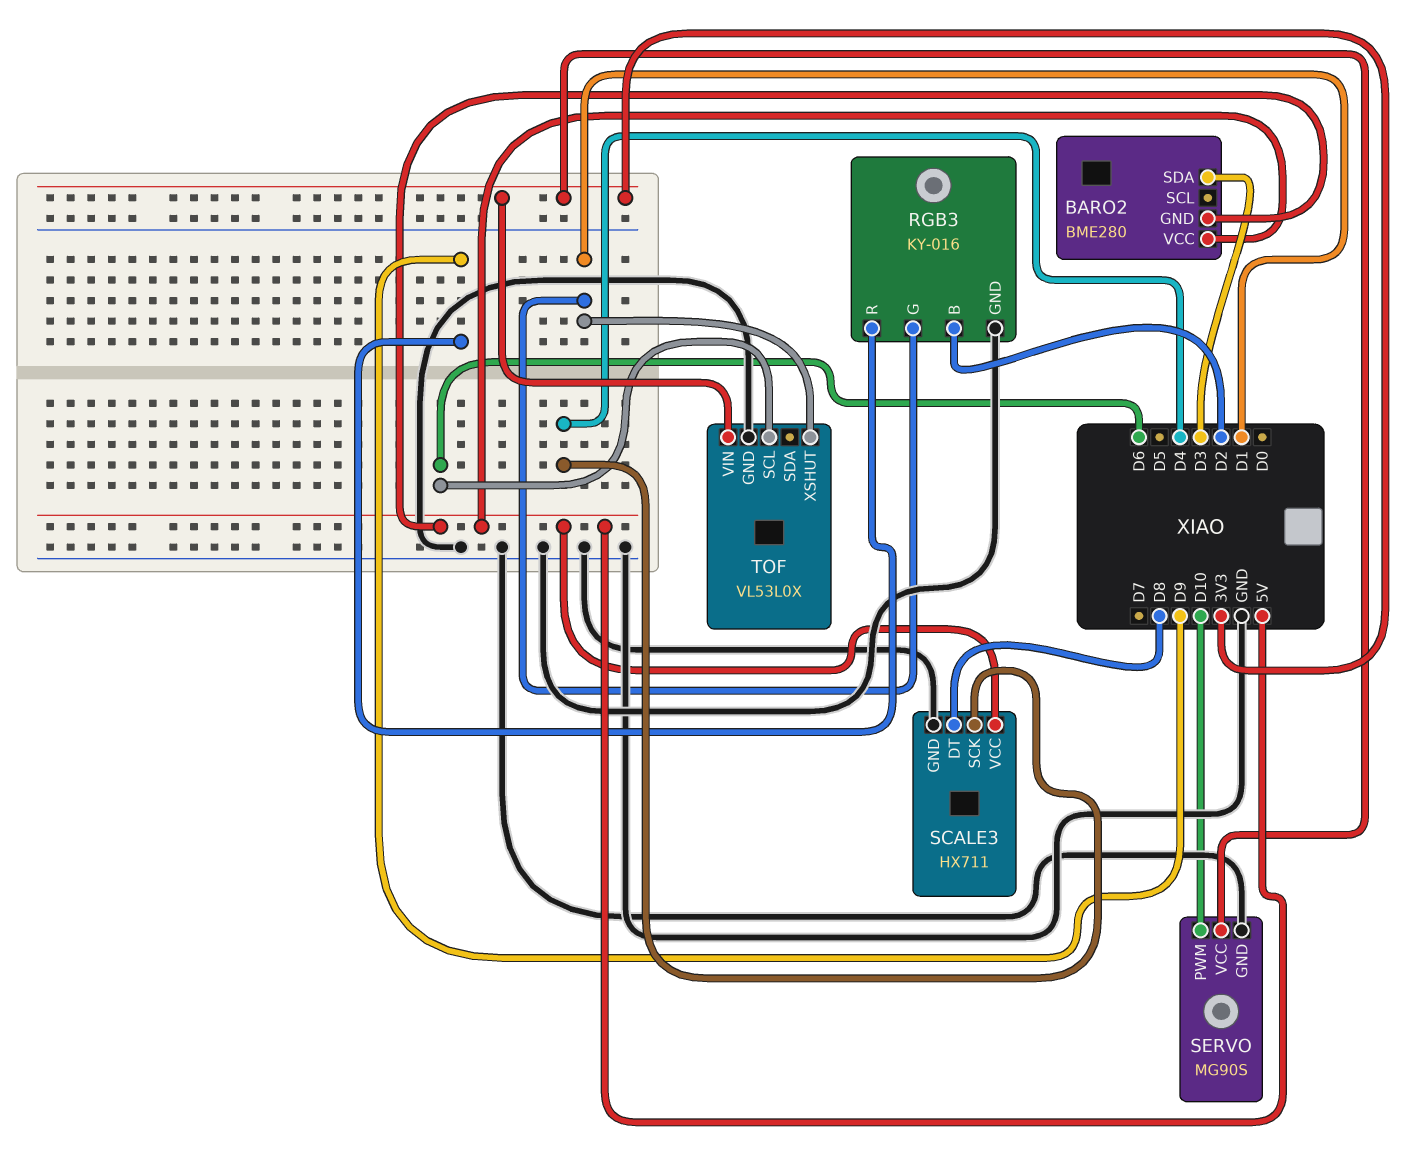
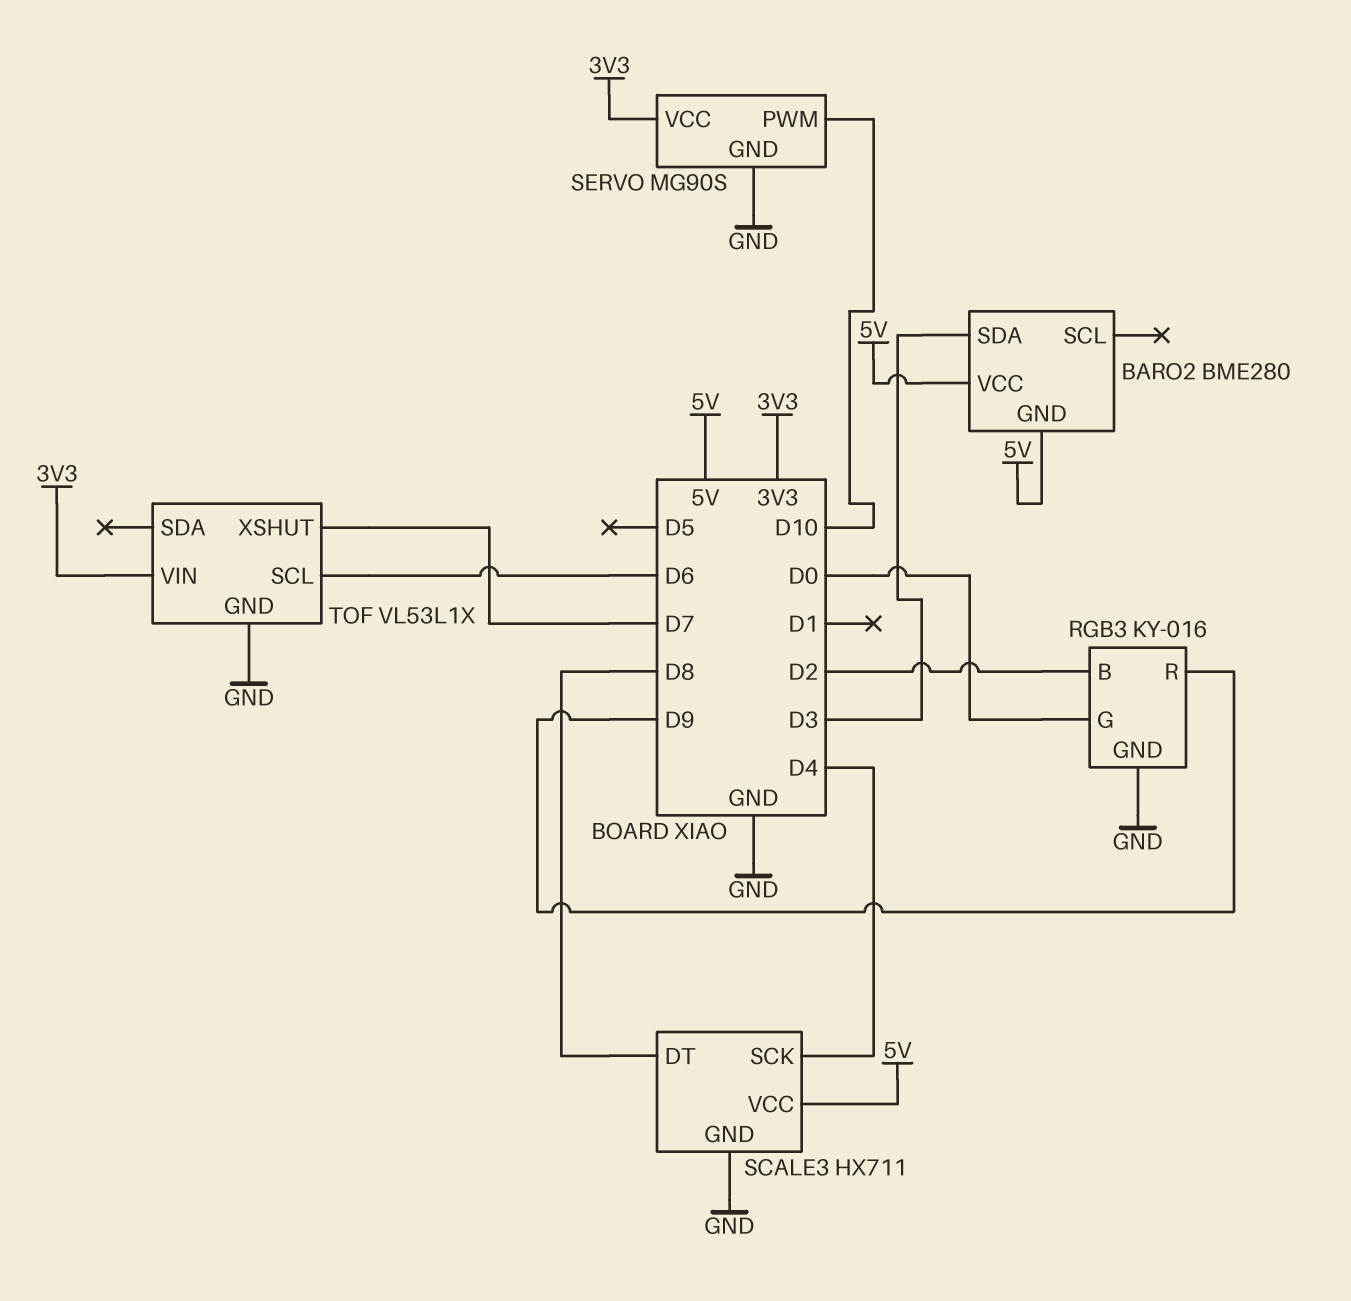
RGB3 pin G: D1 -> D0
TOF: VL53L0X -> VL53L1X
TOF pin XSHUT: D1 -> D7

